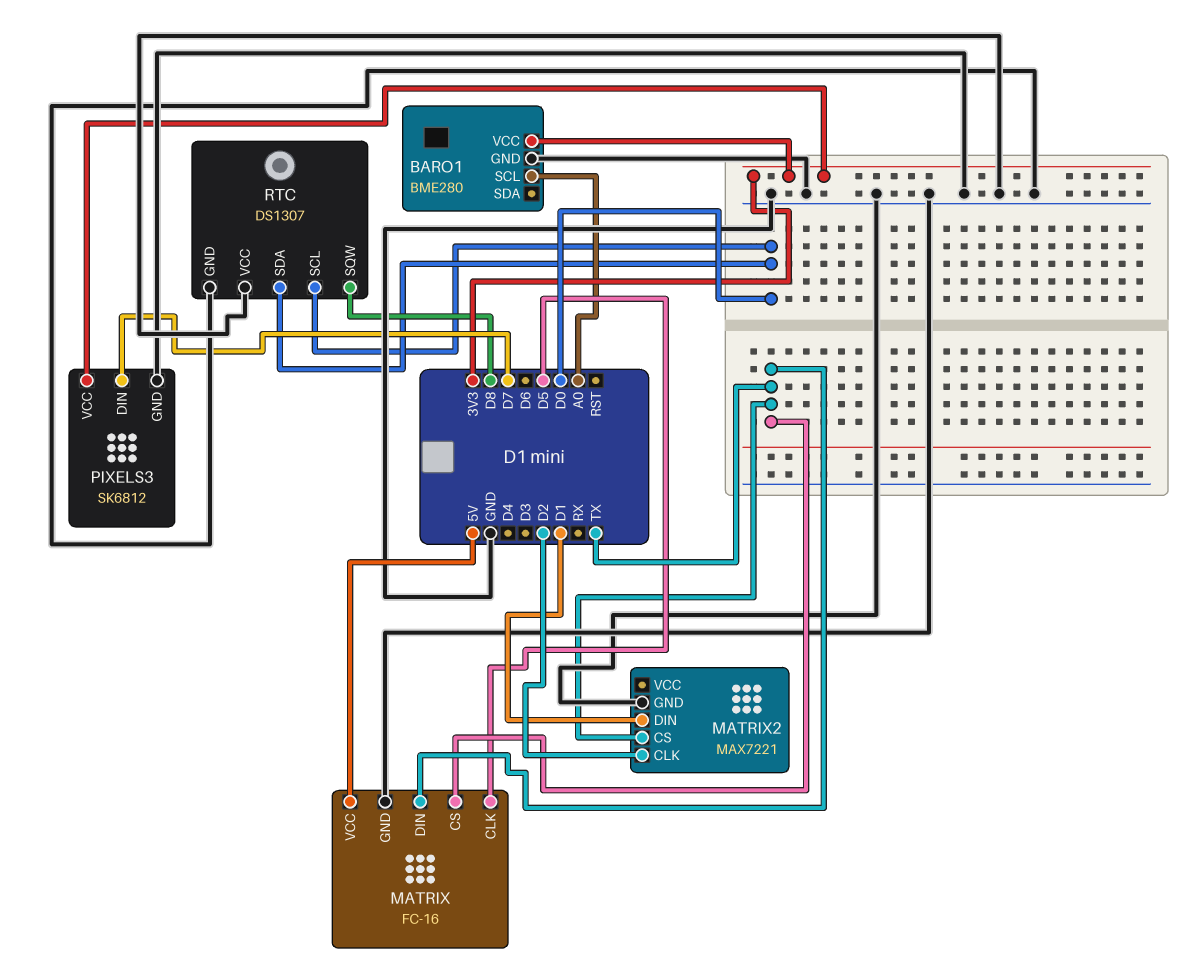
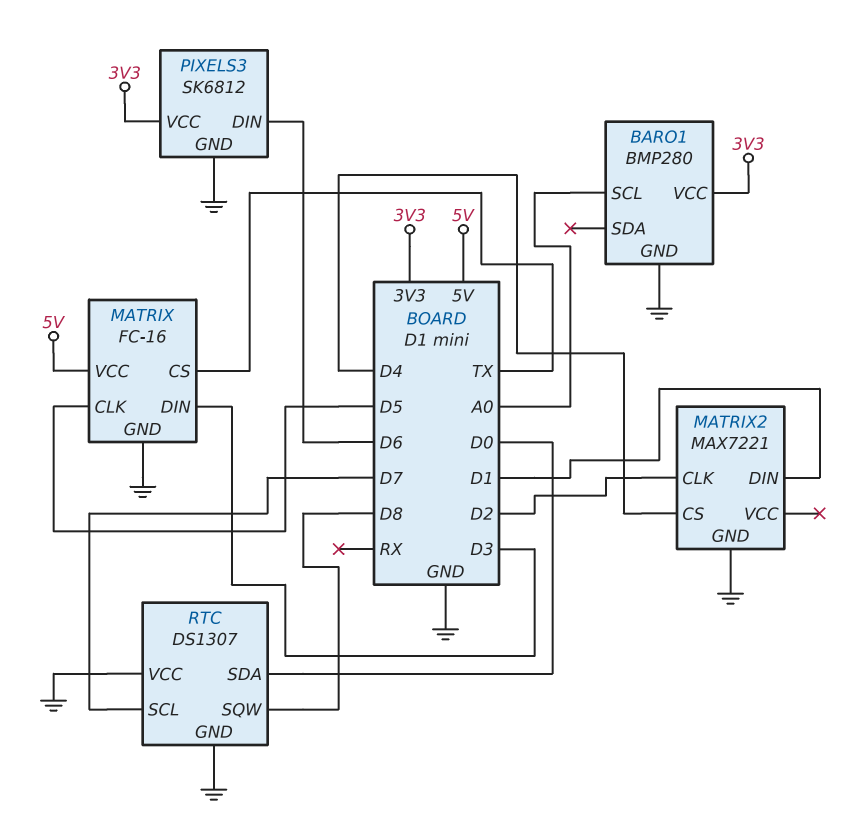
BARO1: BME280 -> BMP280
MATRIX pin DIN: TX -> D3
MATRIX2 pin CS: TX -> D4
PIXELS3 pin DIN: D7 -> D6
RTC pin SCL: D0 -> D7

